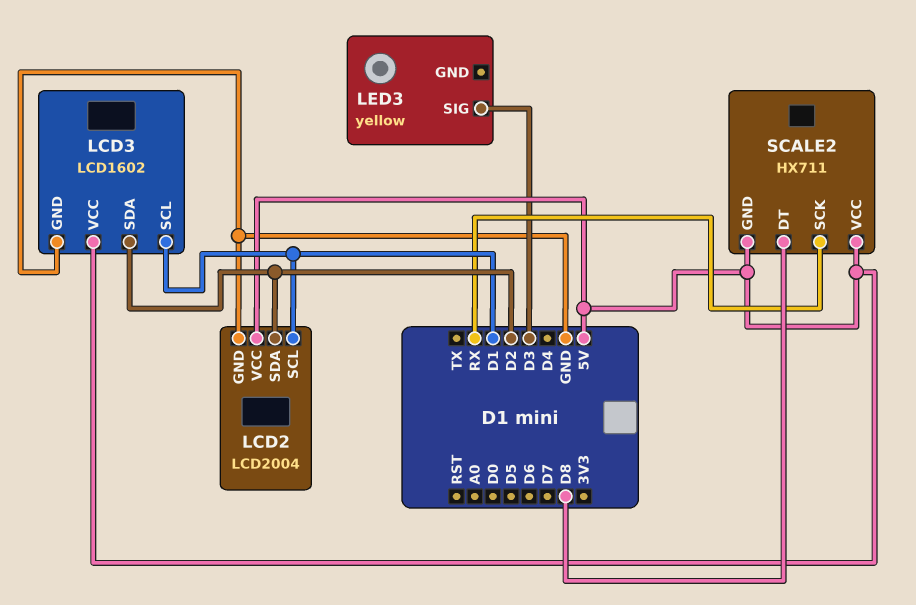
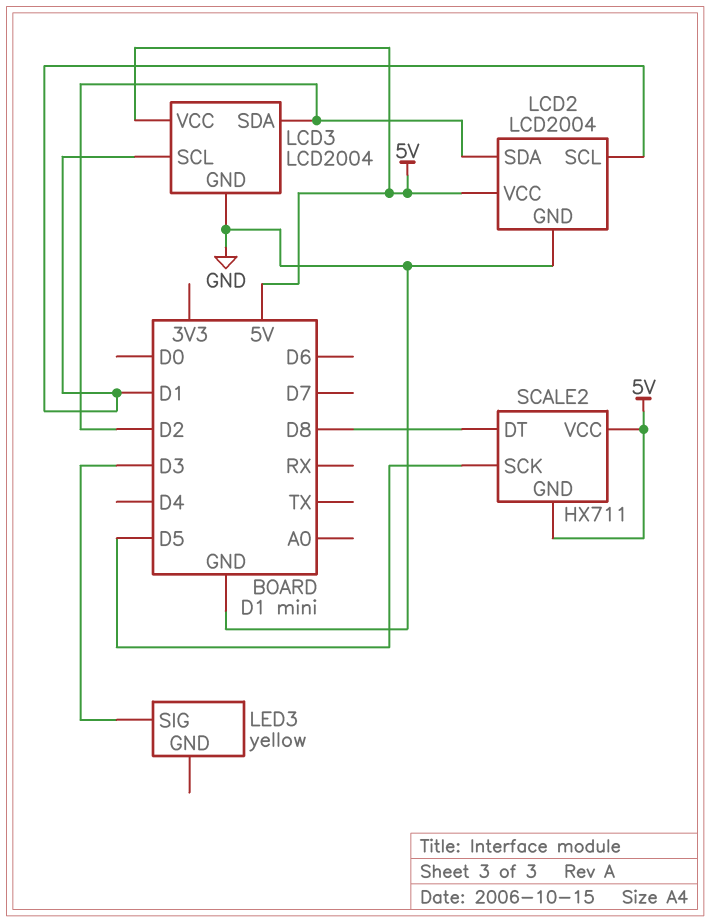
LCD3: LCD1602 -> LCD2004
SCALE2 pin SCK: RX -> D5

